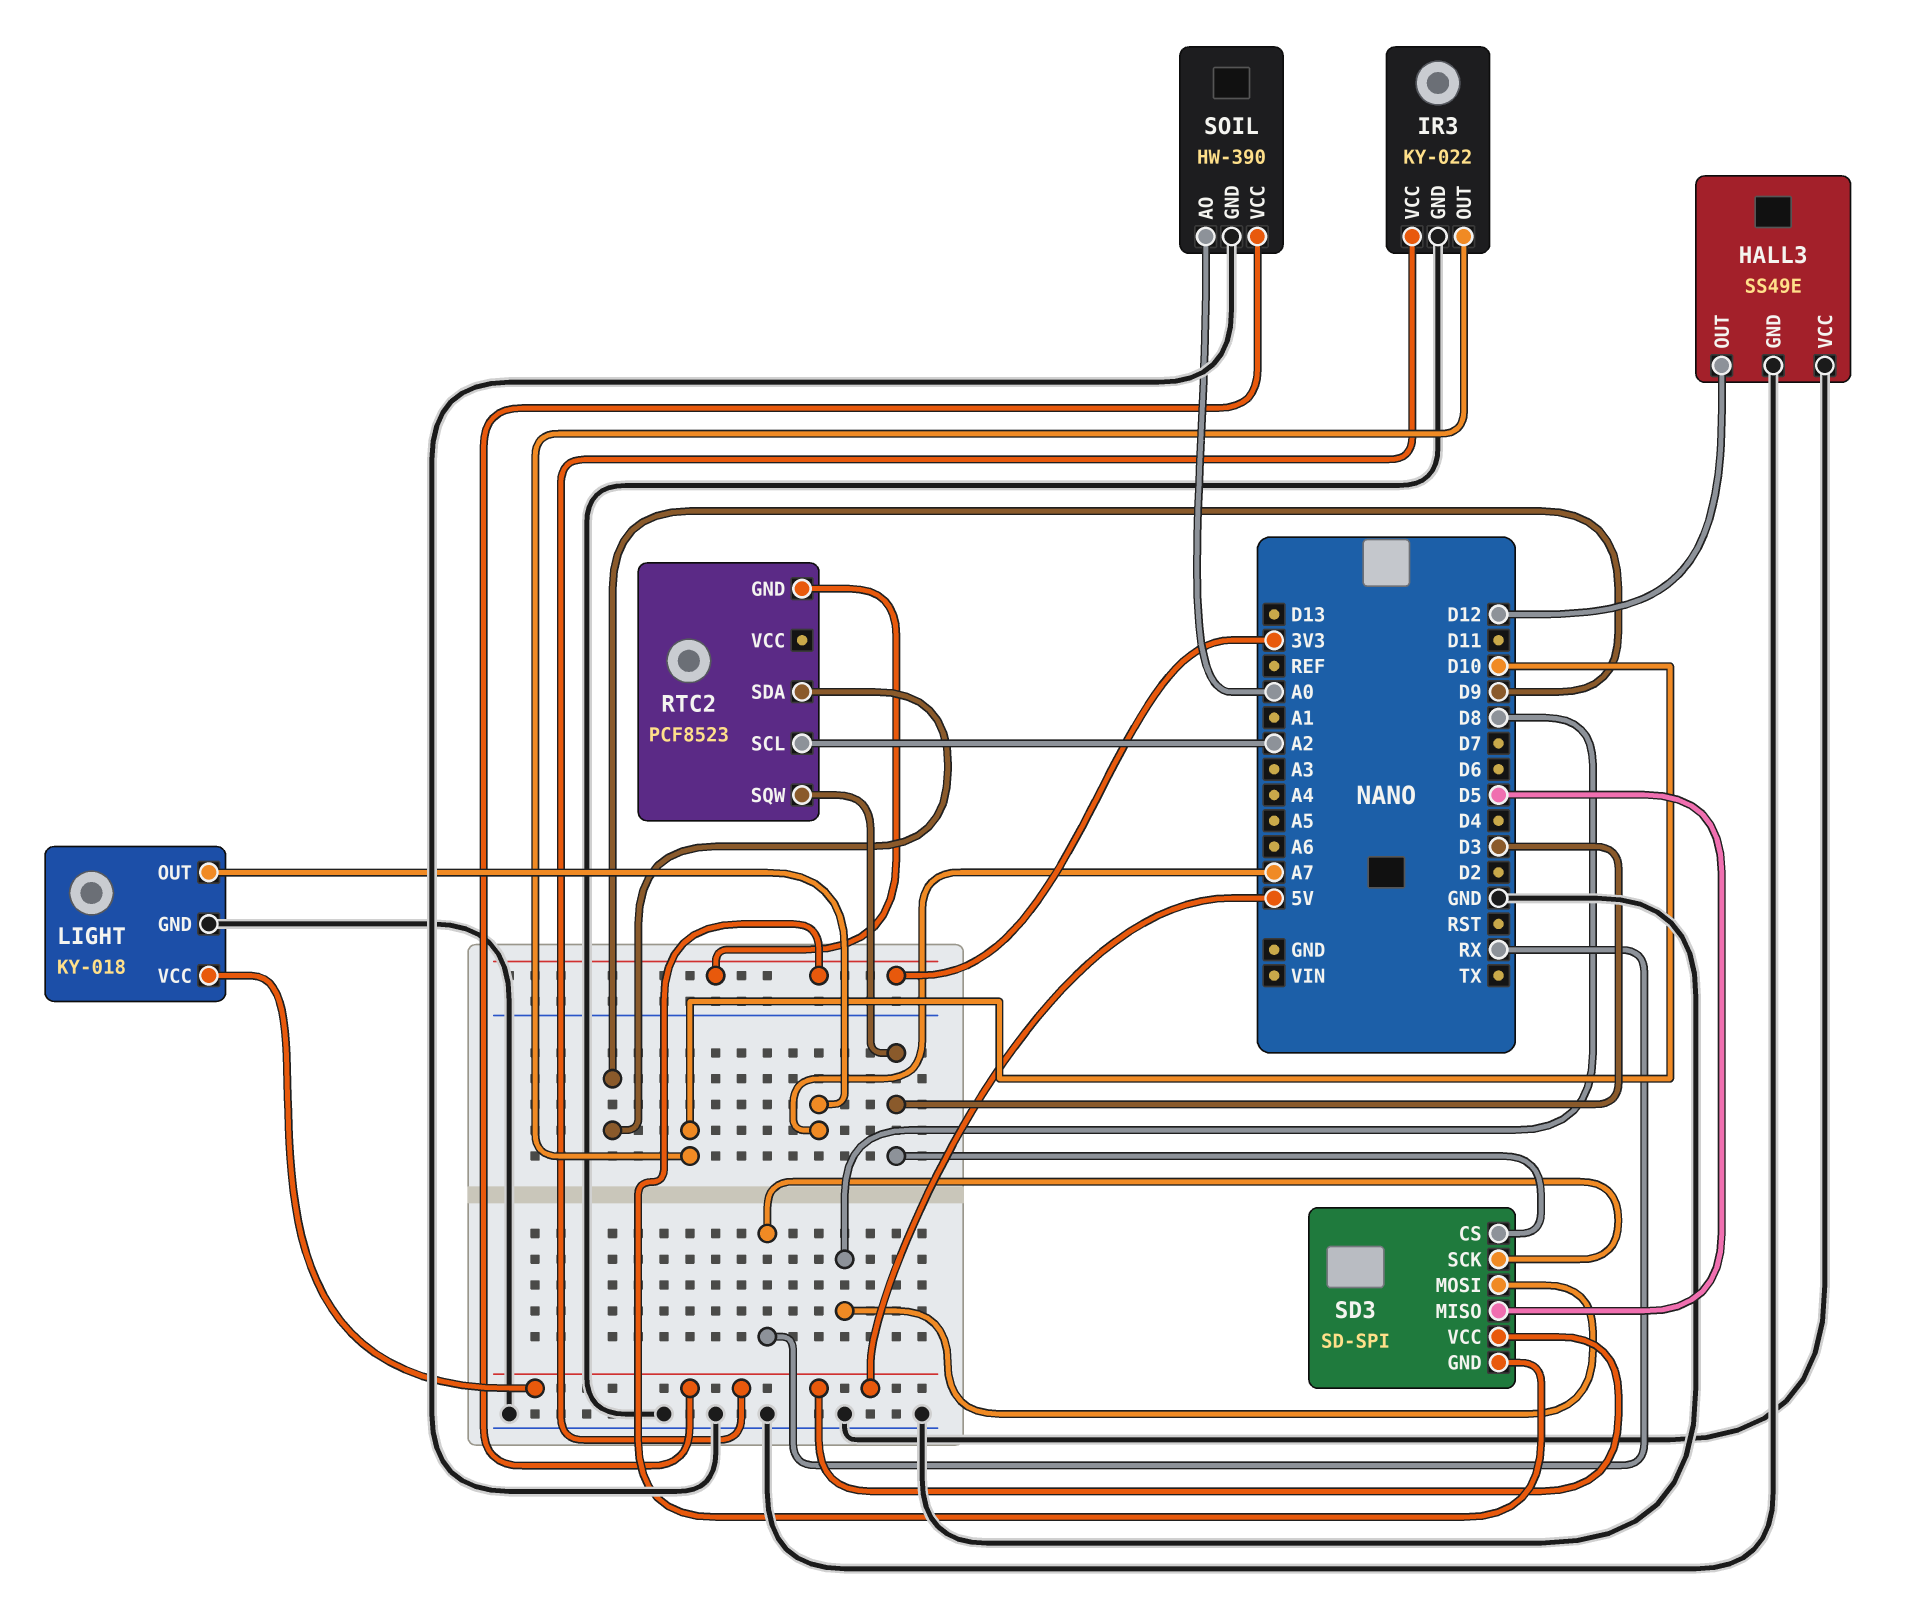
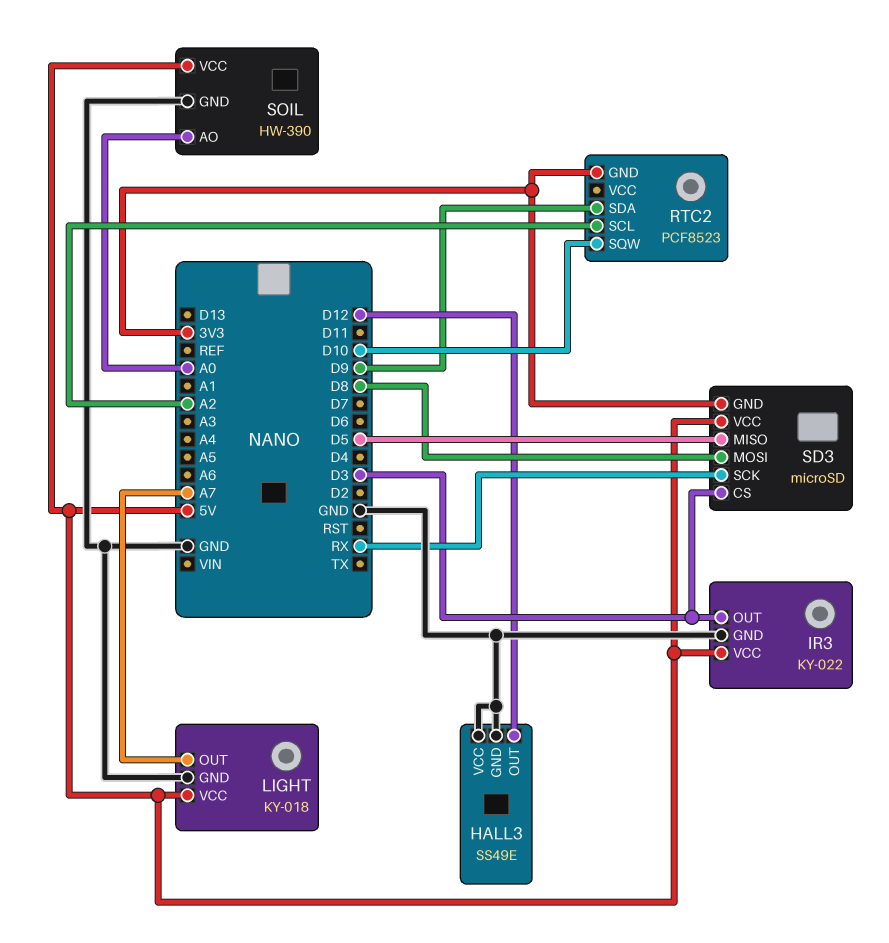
IR3 pin OUT: D10 -> D3
RTC2 pin SQW: D3 -> D10
SD3: SD-SPI -> microSD

